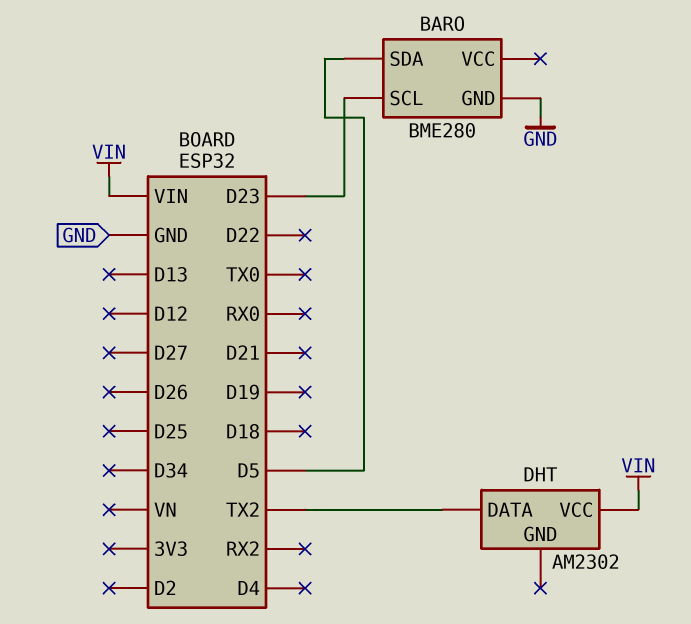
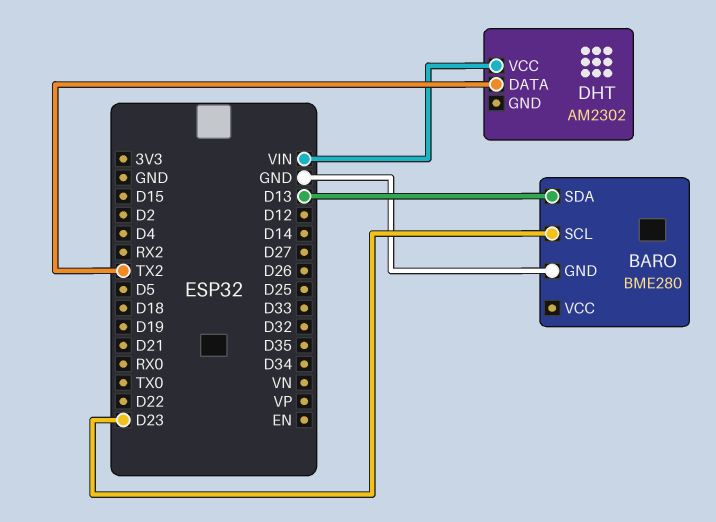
BARO pin SDA: D5 -> D13

